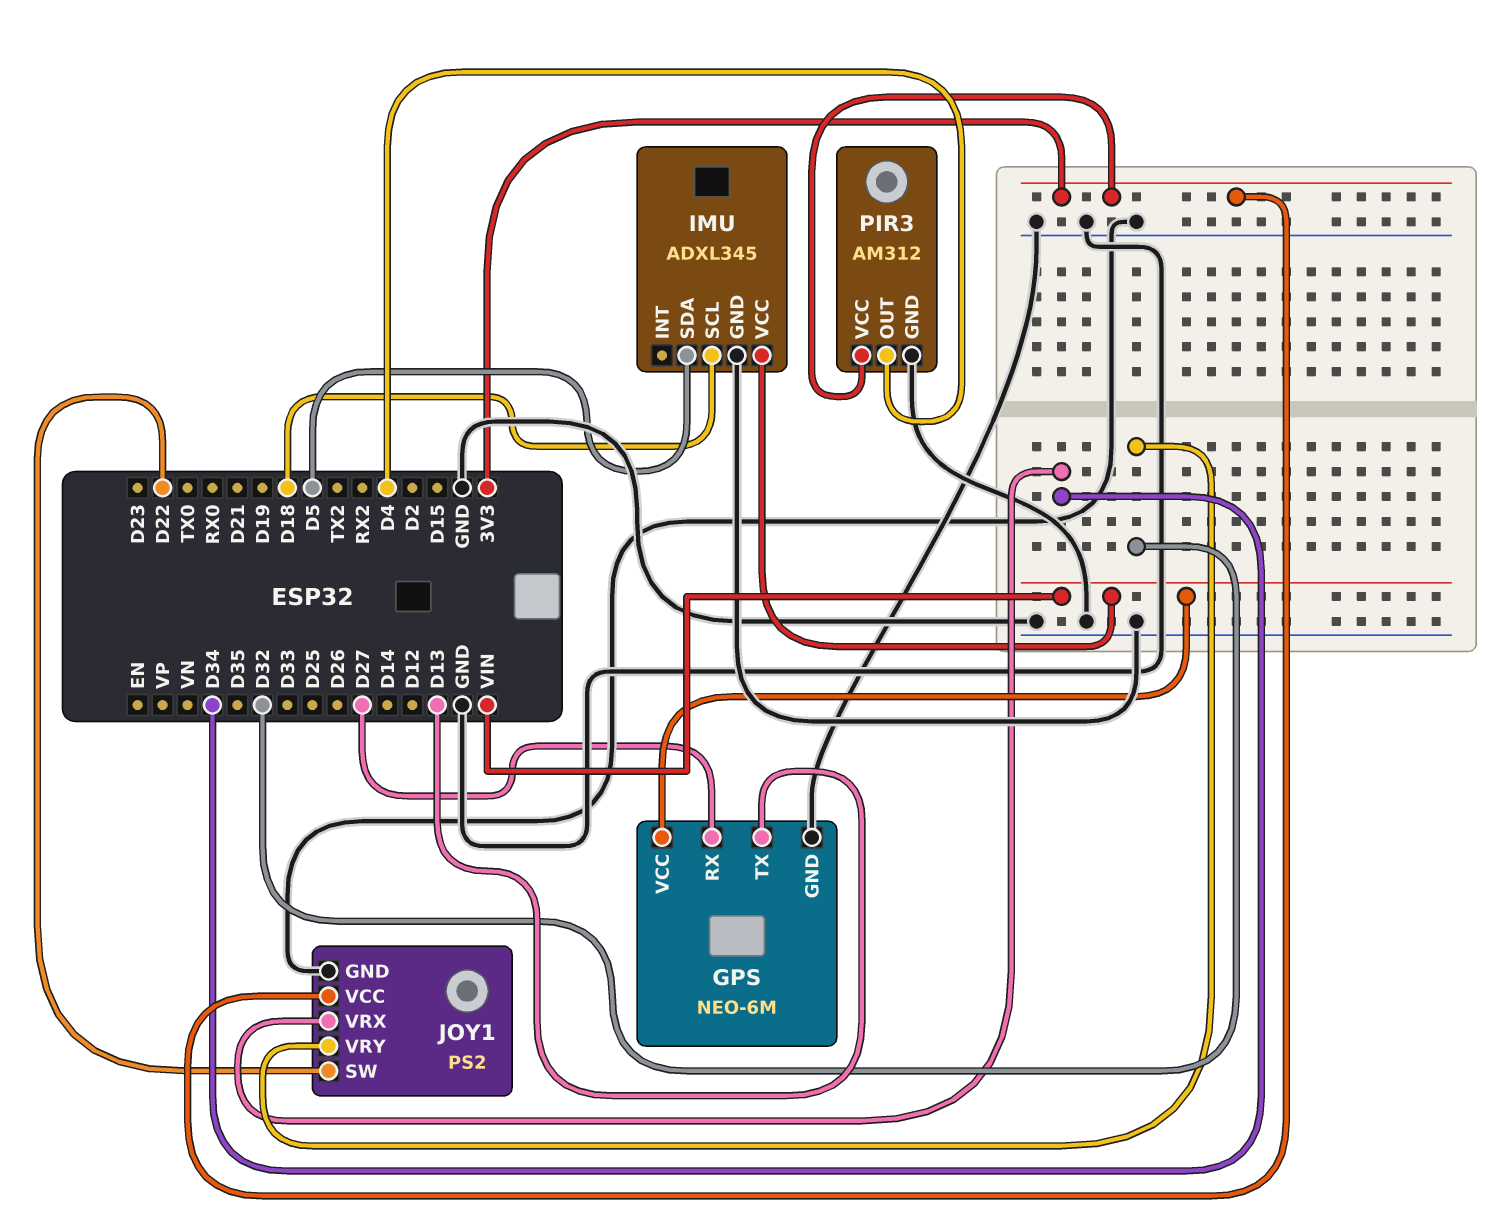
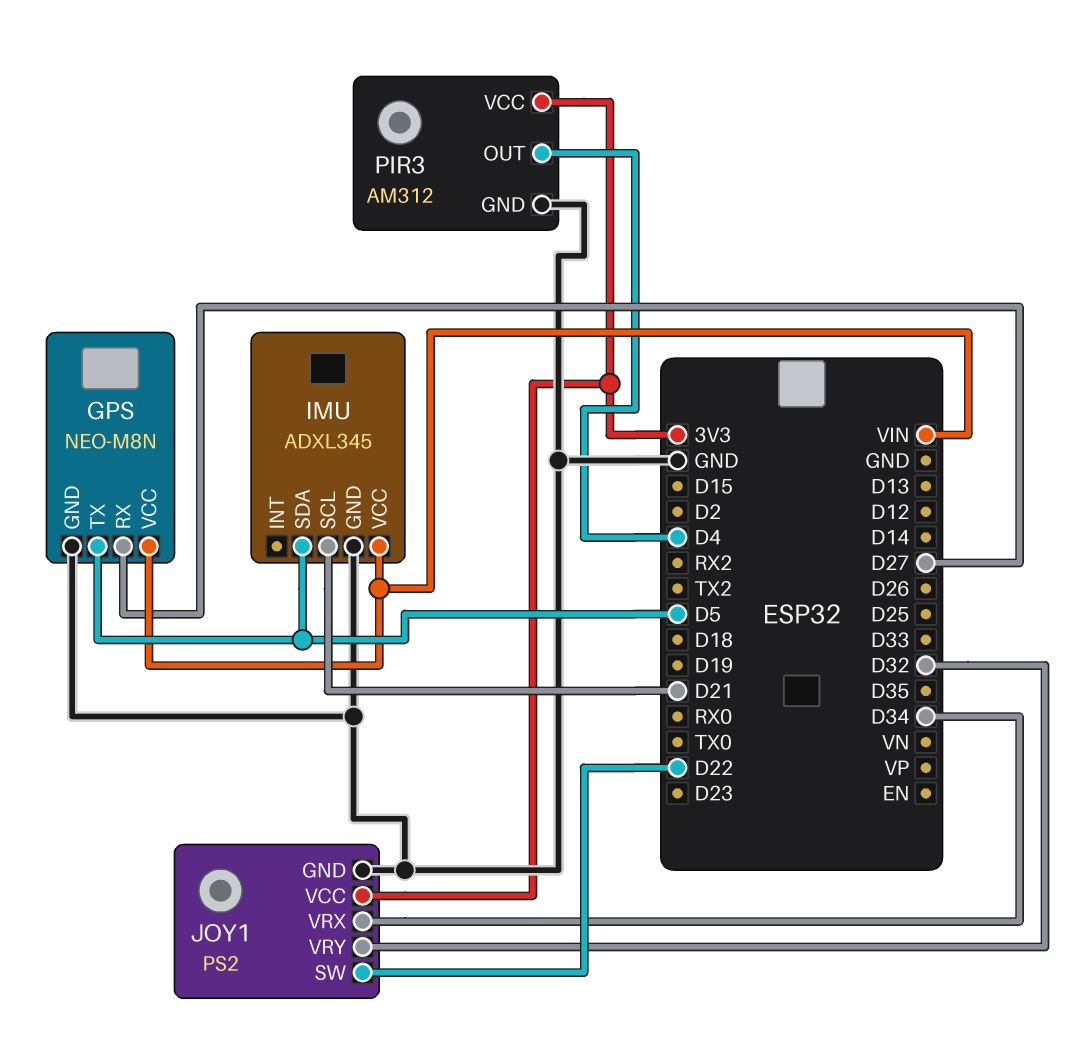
GPS: NEO-6M -> NEO-M8N
GPS pin TX: D13 -> D5
IMU pin SCL: D18 -> D21

